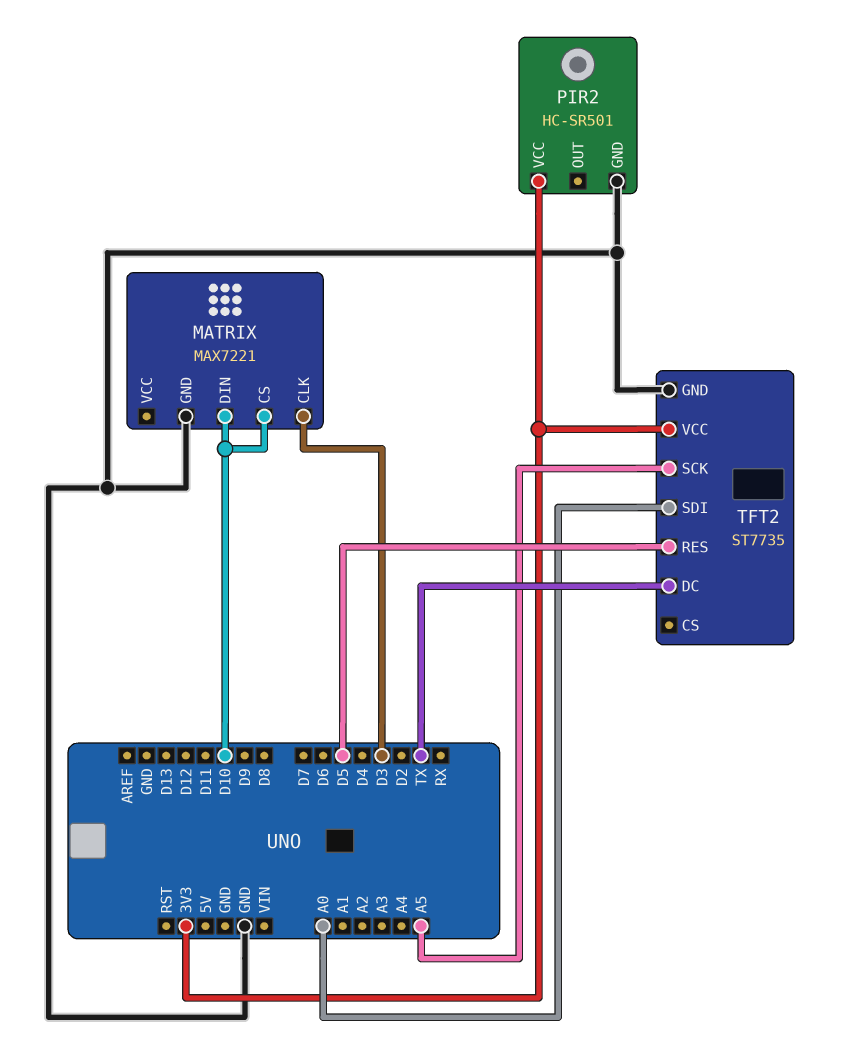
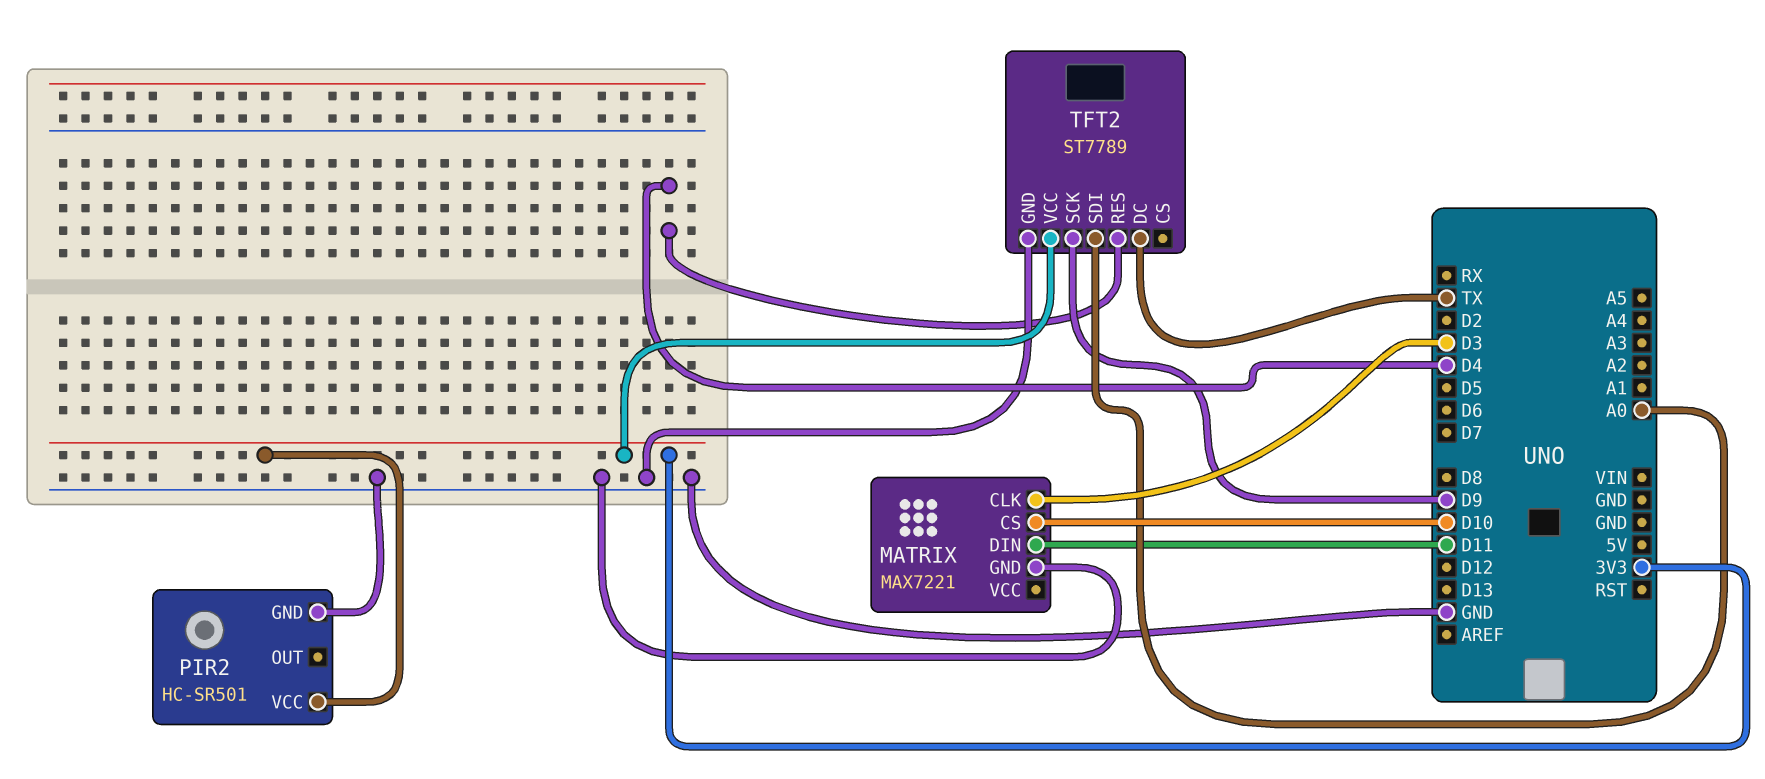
MATRIX pin DIN: D10 -> D11
TFT2: ST7735 -> ST7789
TFT2 pin RES: D5 -> D4
TFT2 pin SCK: A5 -> D9

